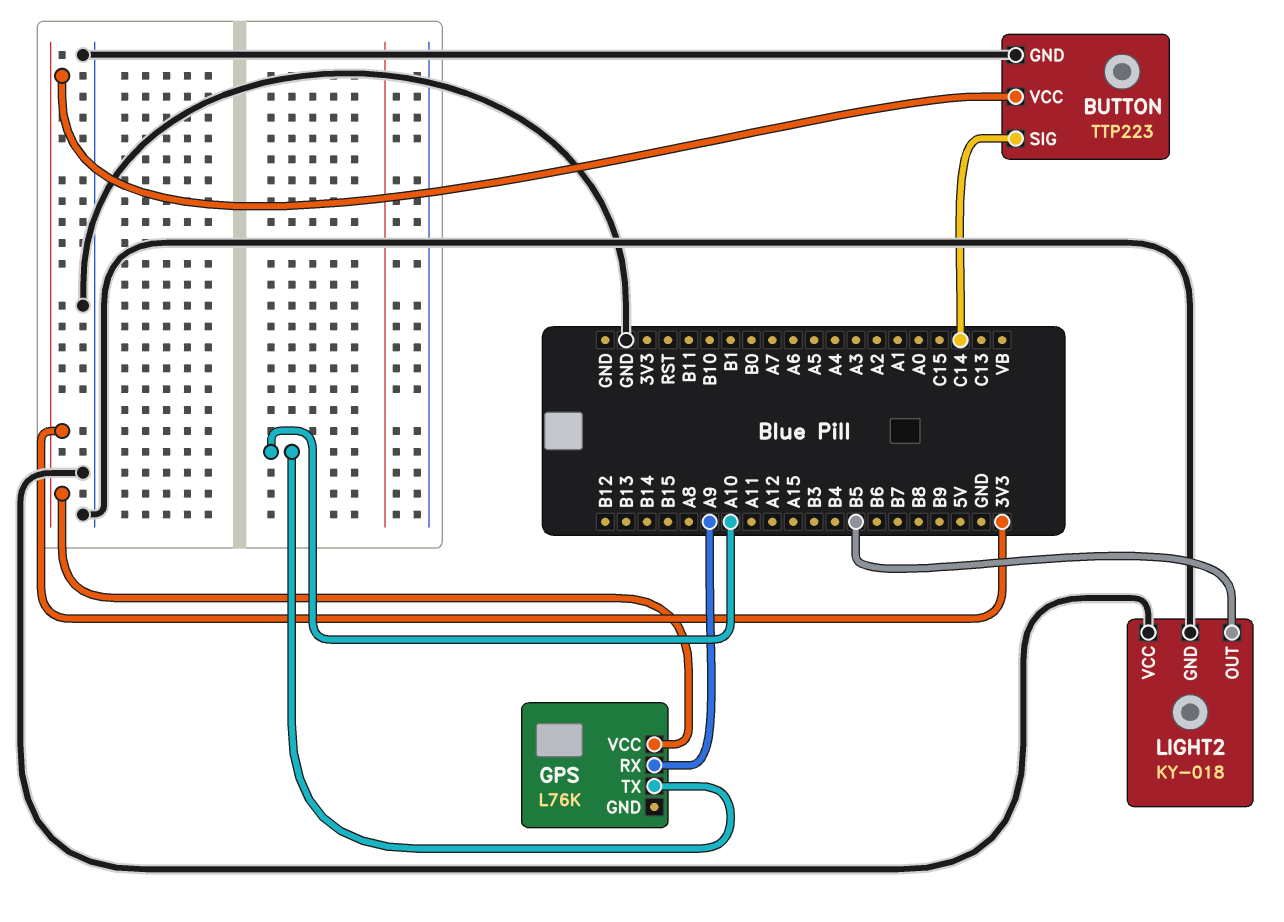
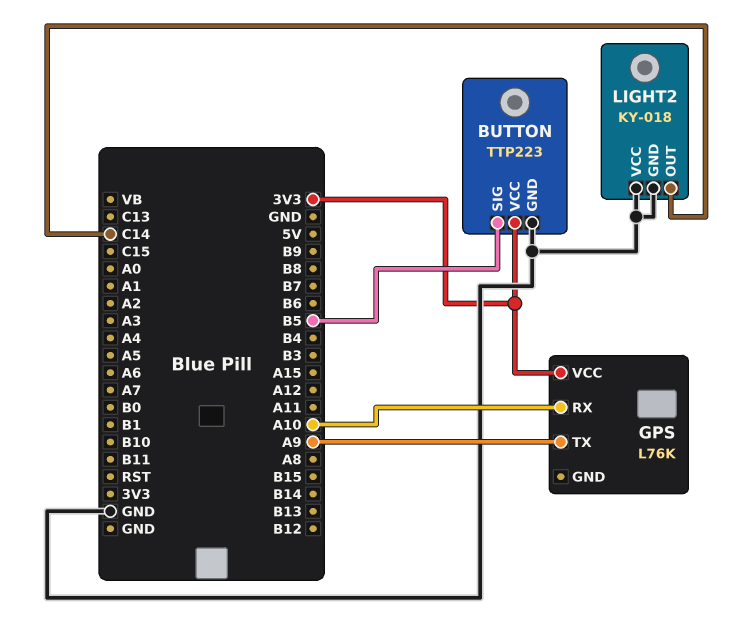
BUTTON pin SIG: C14 -> B5
GPS pin RX: A9 -> A10
GPS pin TX: A10 -> A9
LIGHT2 pin OUT: B5 -> C14

